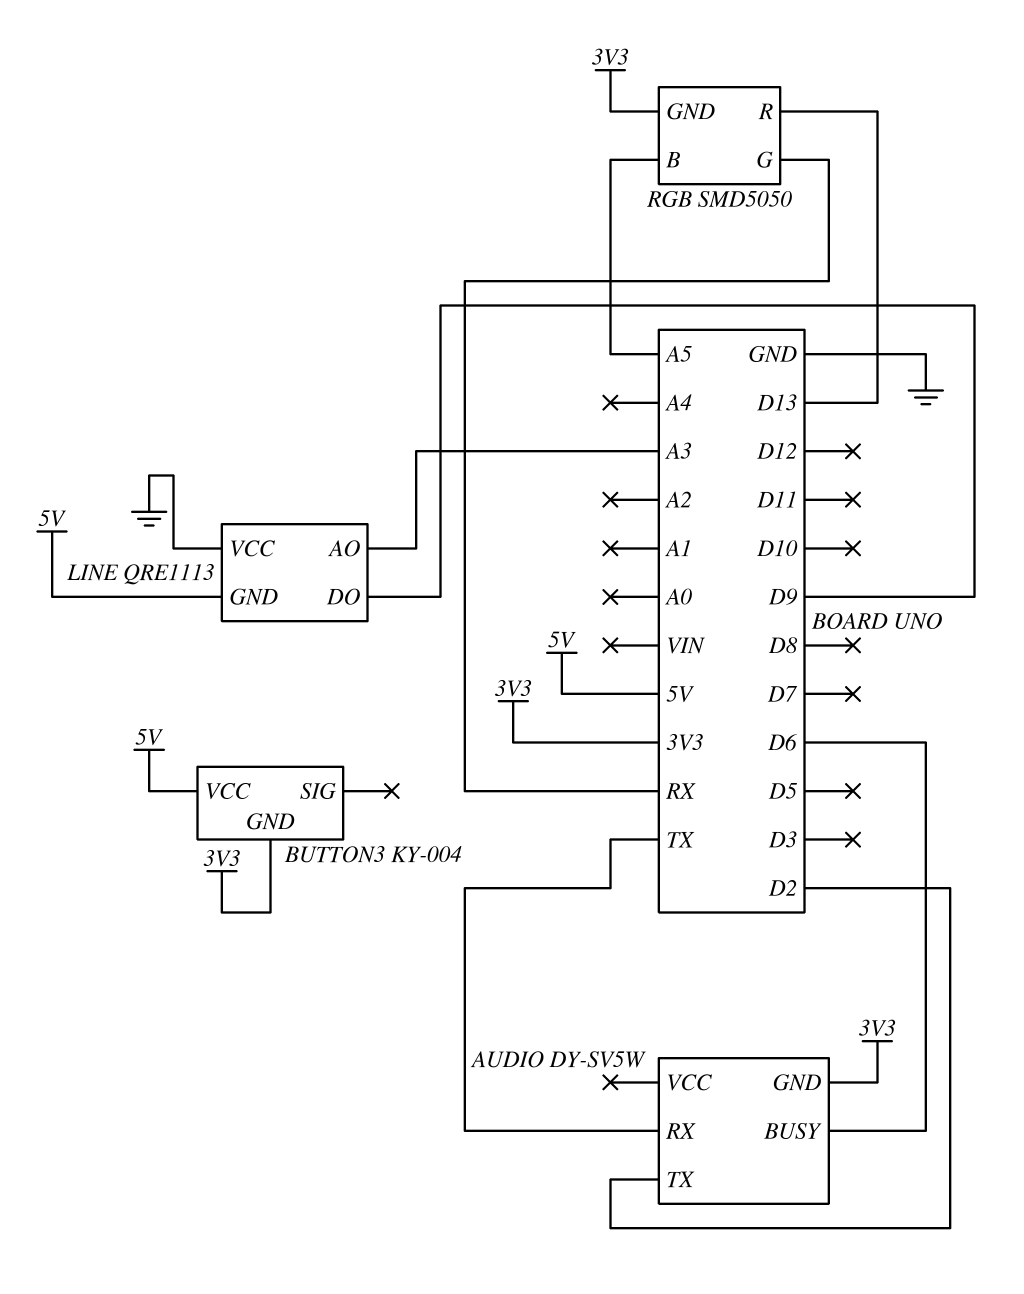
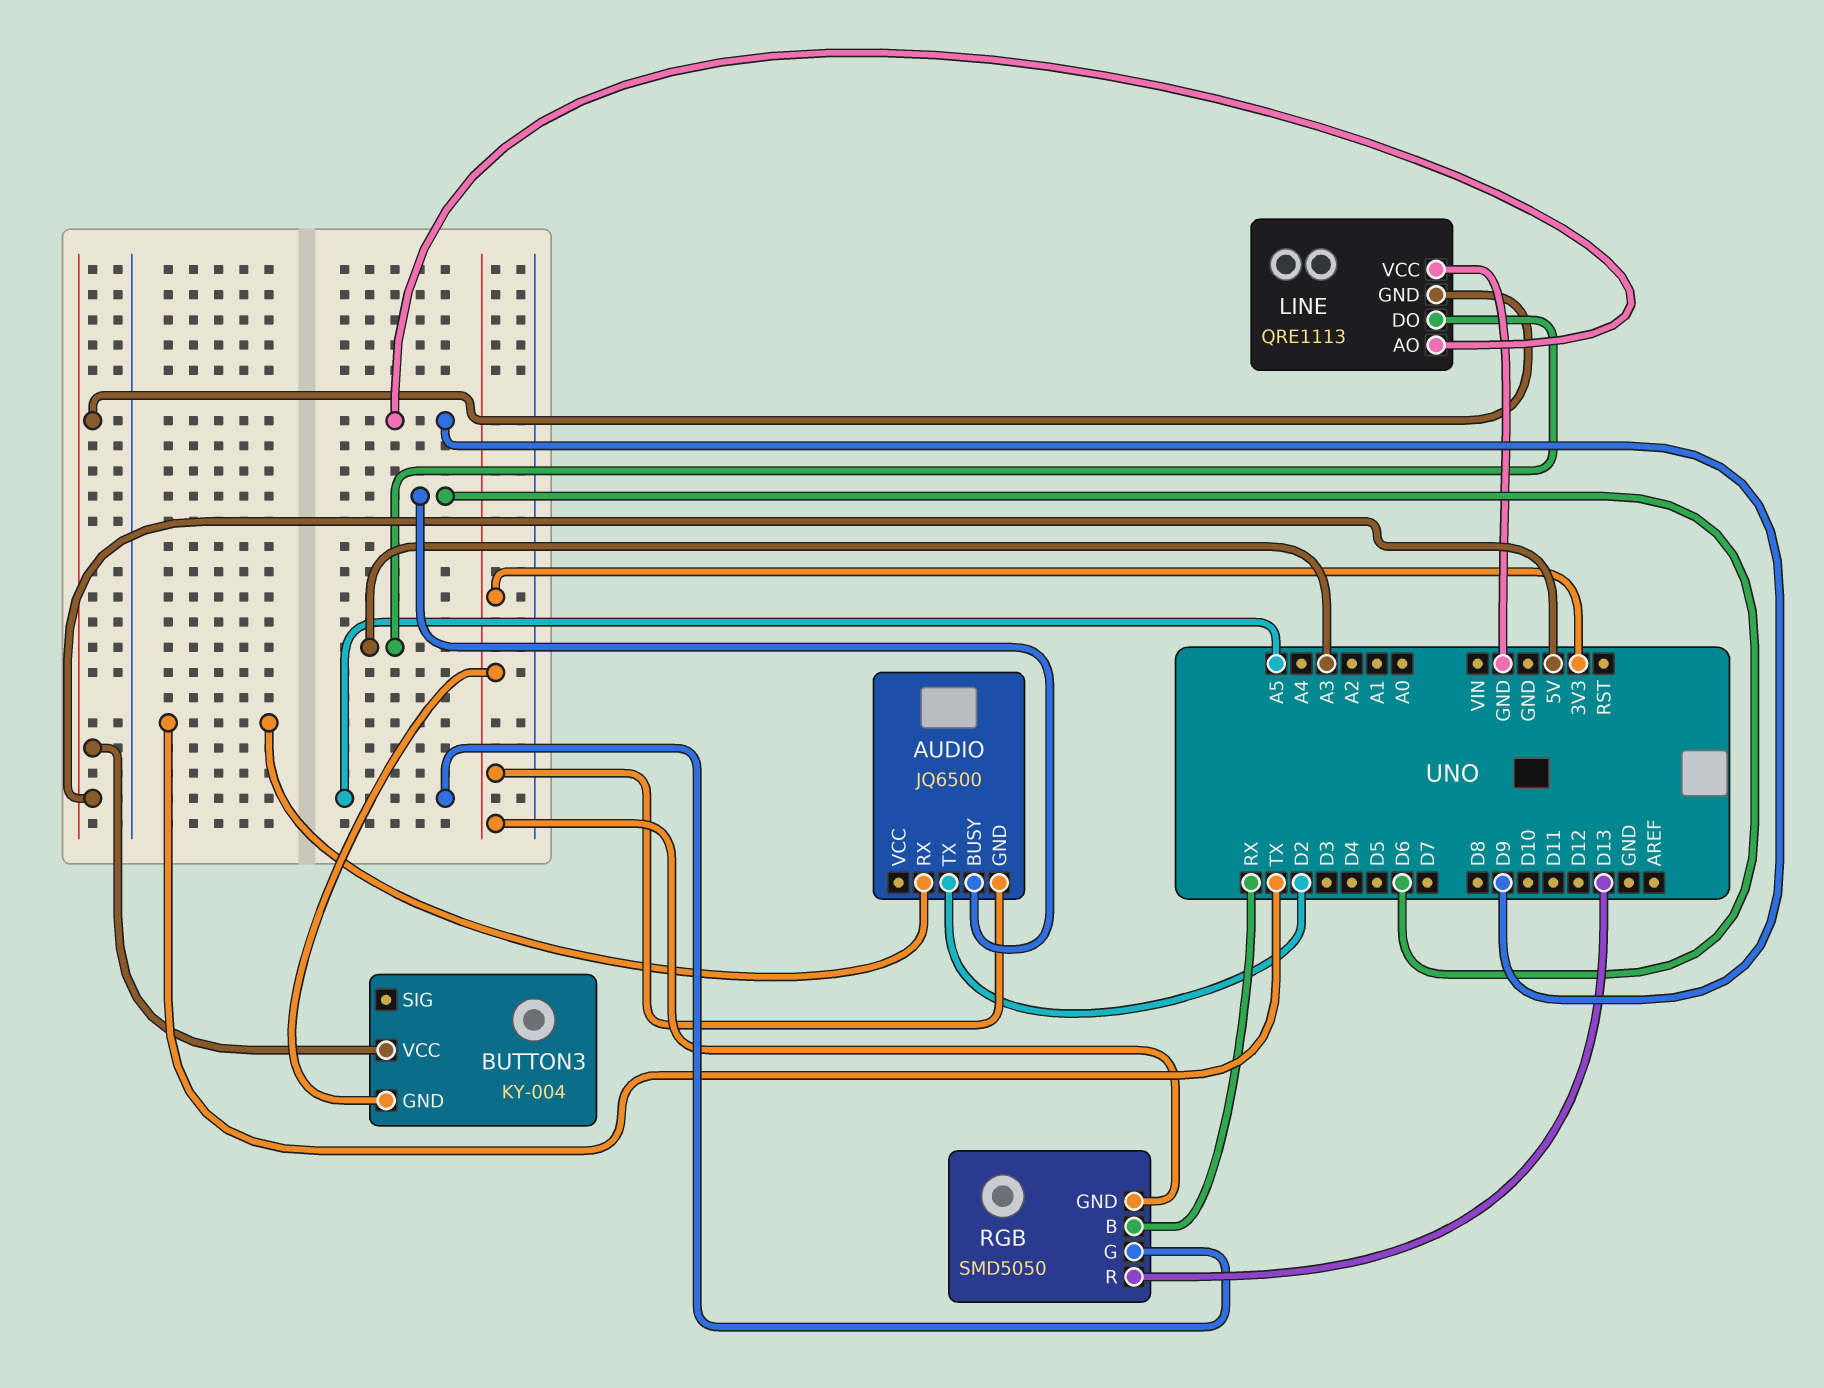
AUDIO: DY-SV5W -> JQ6500
LINE pin AO: A3 -> D9
LINE pin DO: D9 -> A3
RGB pin B: A5 -> RX
RGB pin G: RX -> A5

